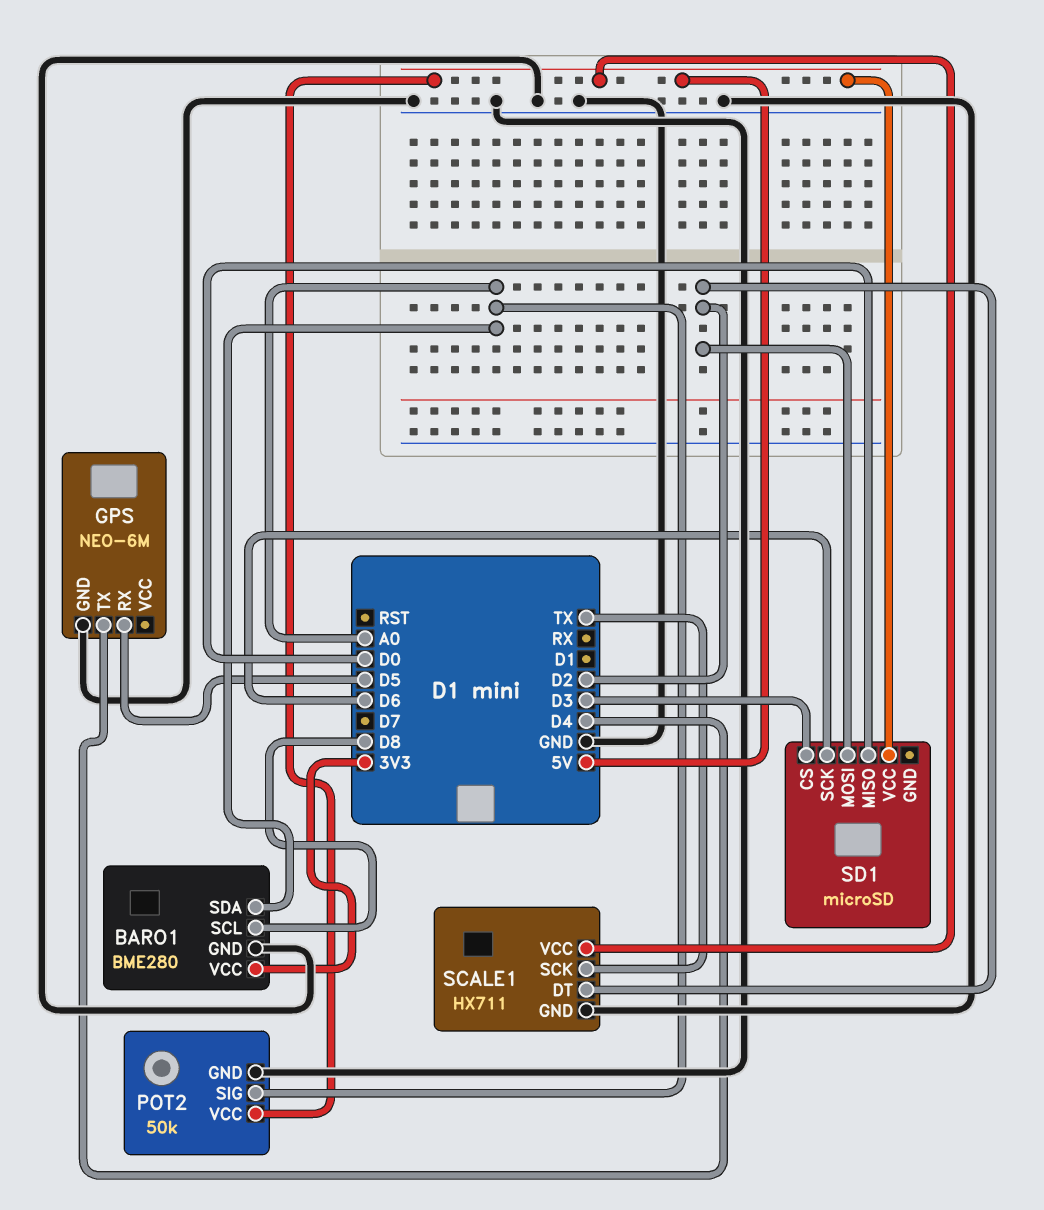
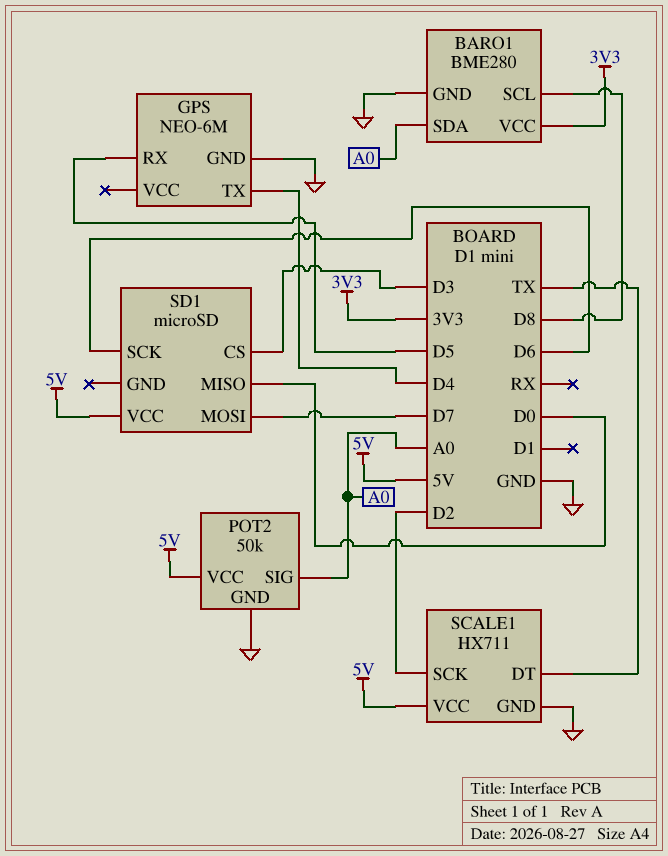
SCALE1 pin DT: D2 -> TX
SCALE1 pin SCK: TX -> D2
SD1 pin MOSI: D2 -> D7

